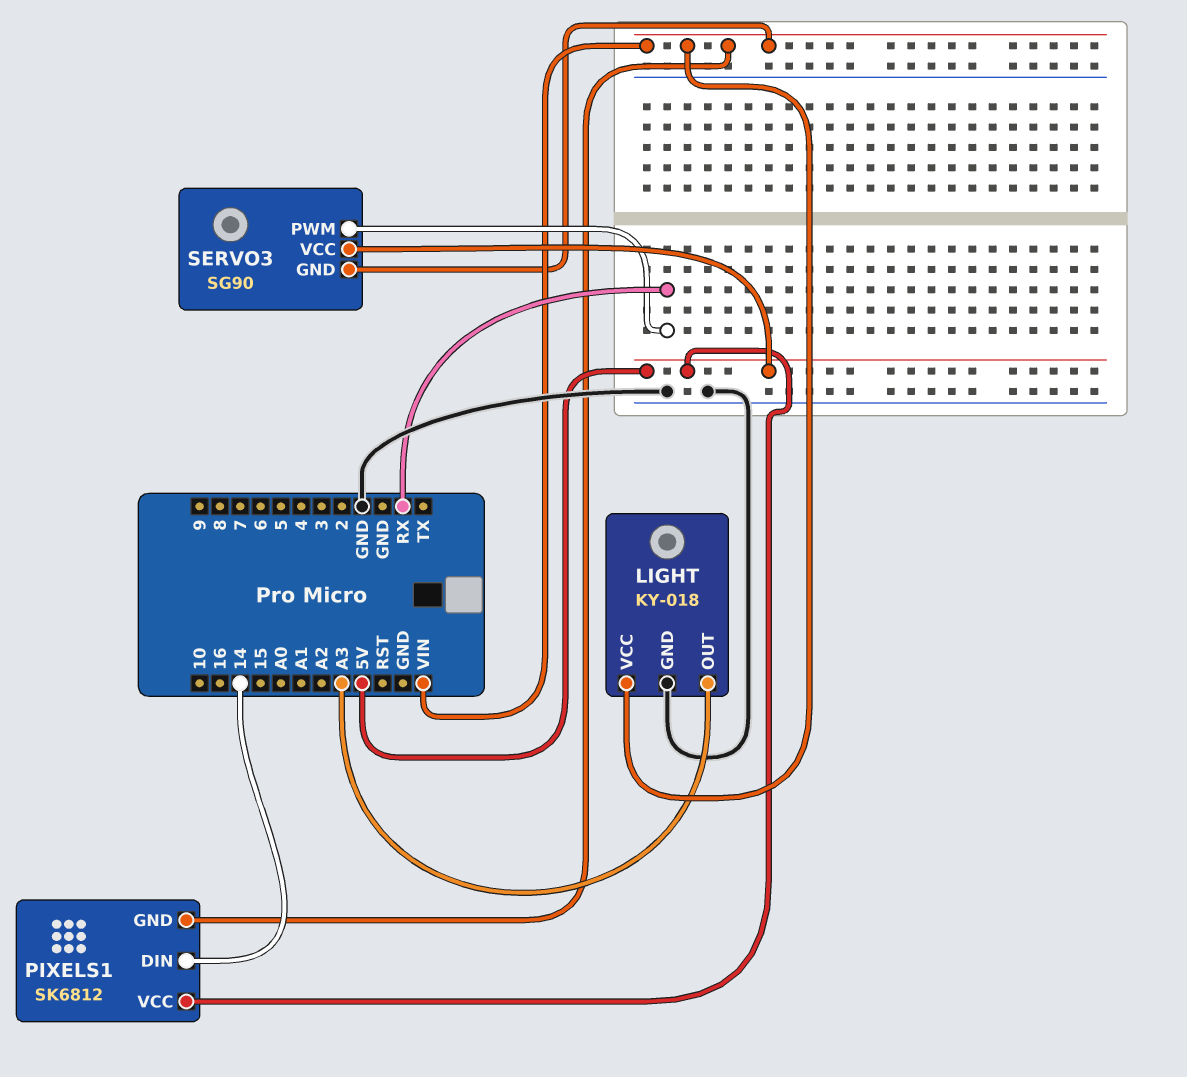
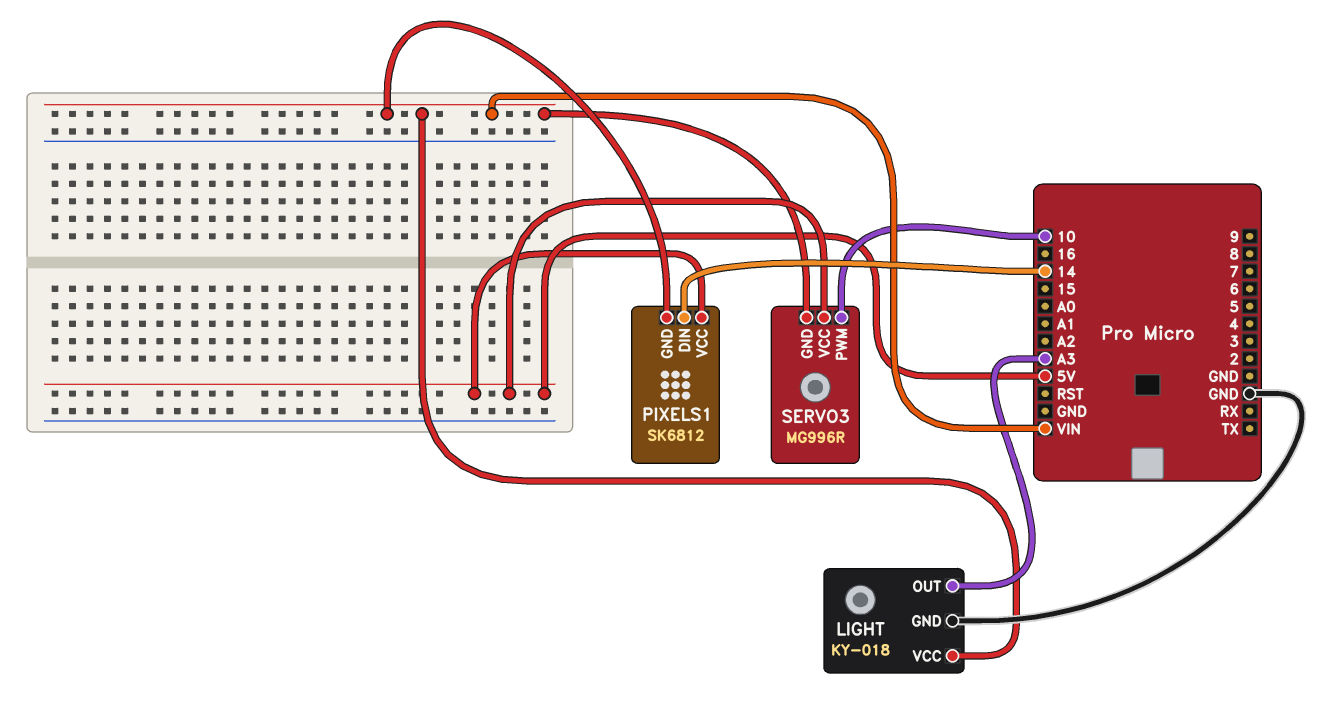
SERVO3: SG90 -> MG996R
SERVO3 pin PWM: RX -> 10

